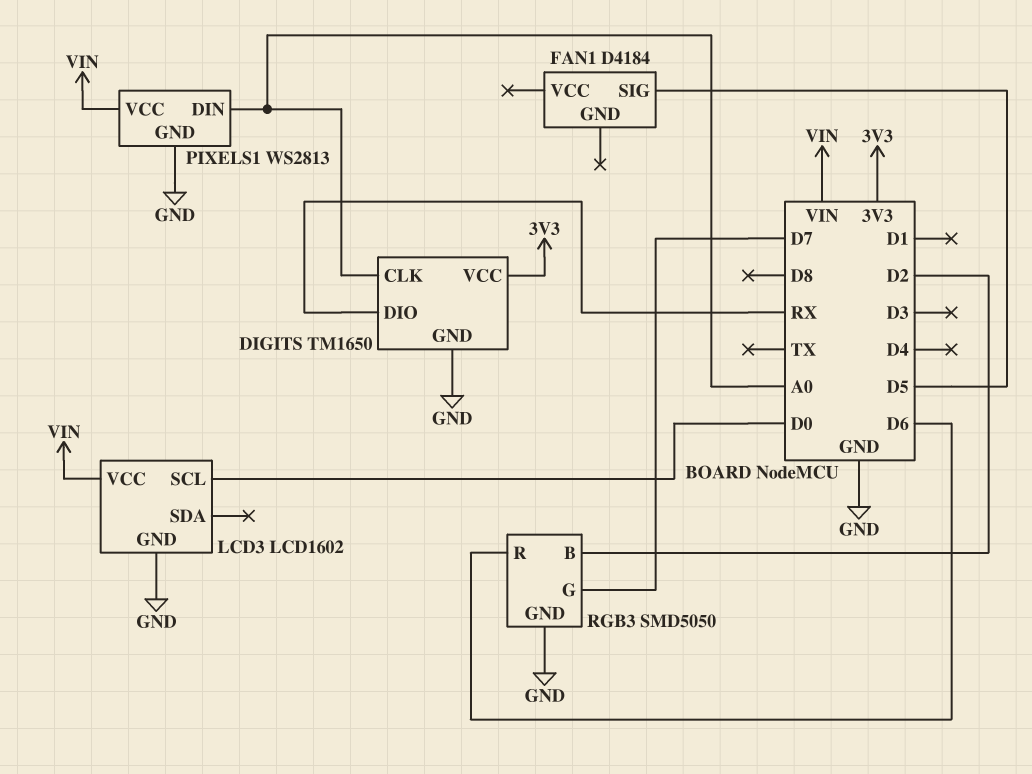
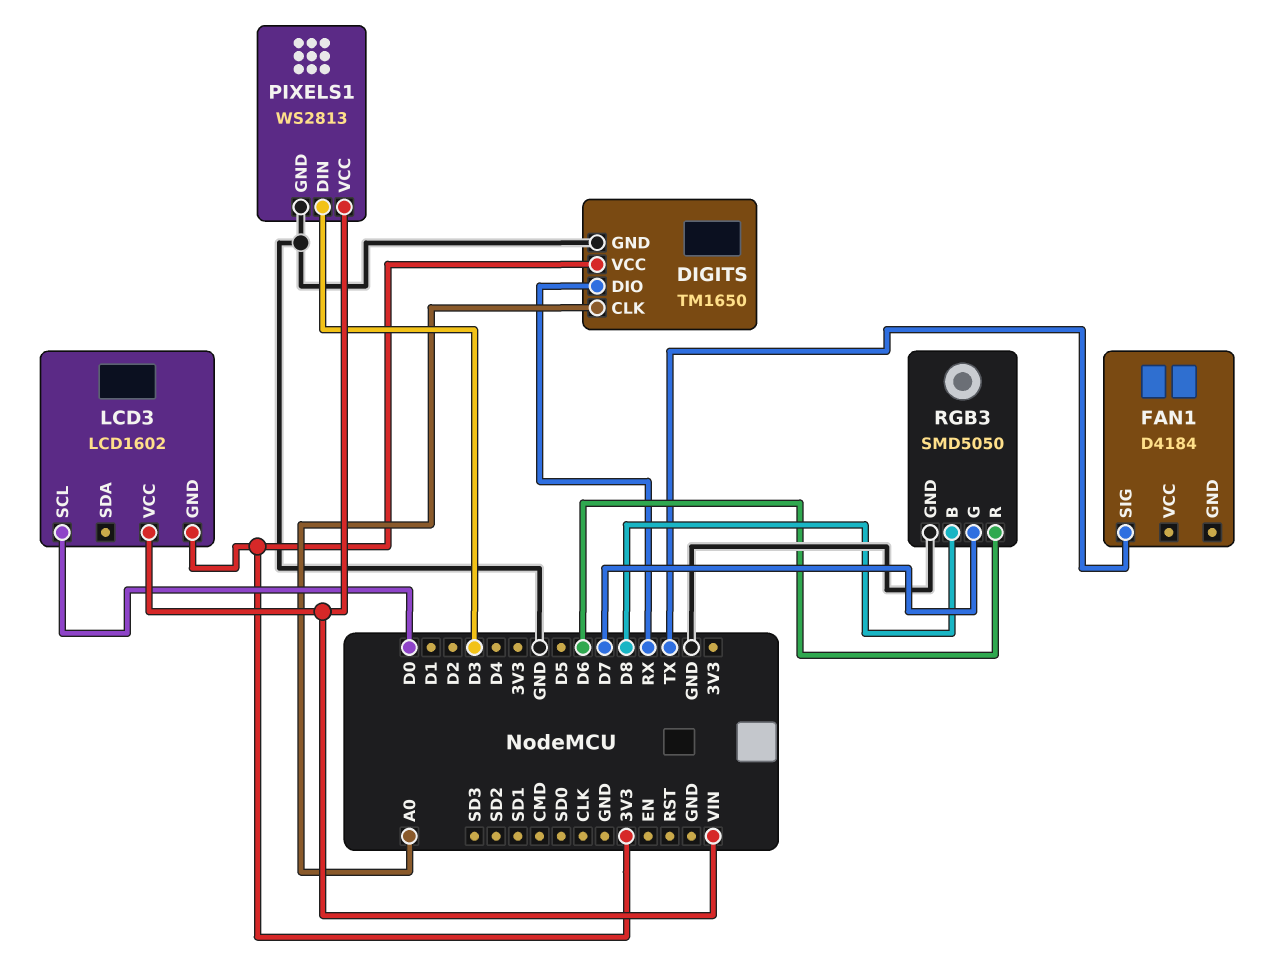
FAN1 pin SIG: D5 -> TX
LCD3 pin GND: GND -> 3V3
PIXELS1 pin DIN: A0 -> D3
RGB3 pin B: D2 -> D8

